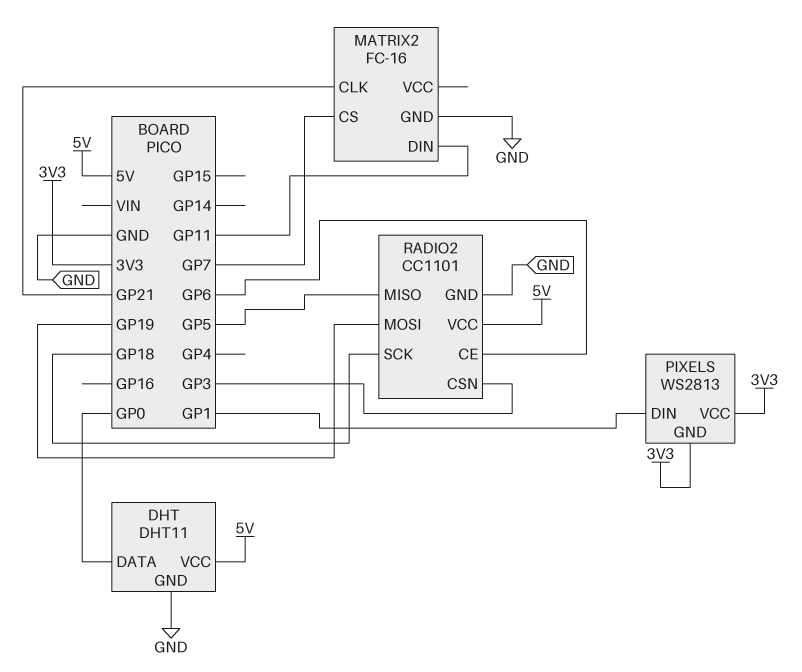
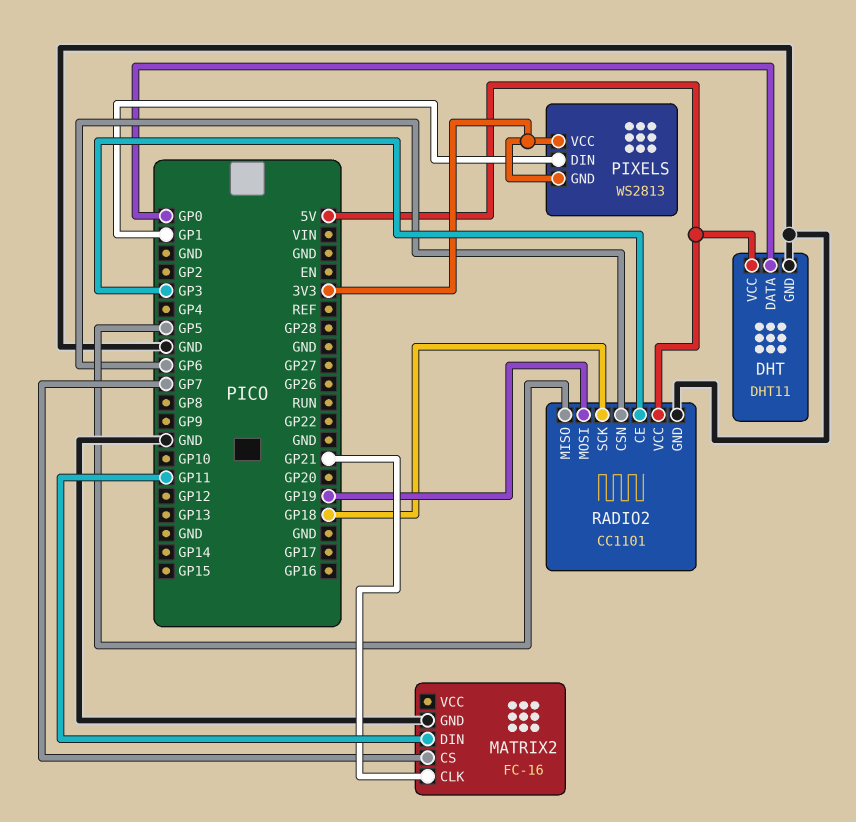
RADIO2 pin CE: GP6 -> GP3
RADIO2 pin CSN: GP3 -> GP6

